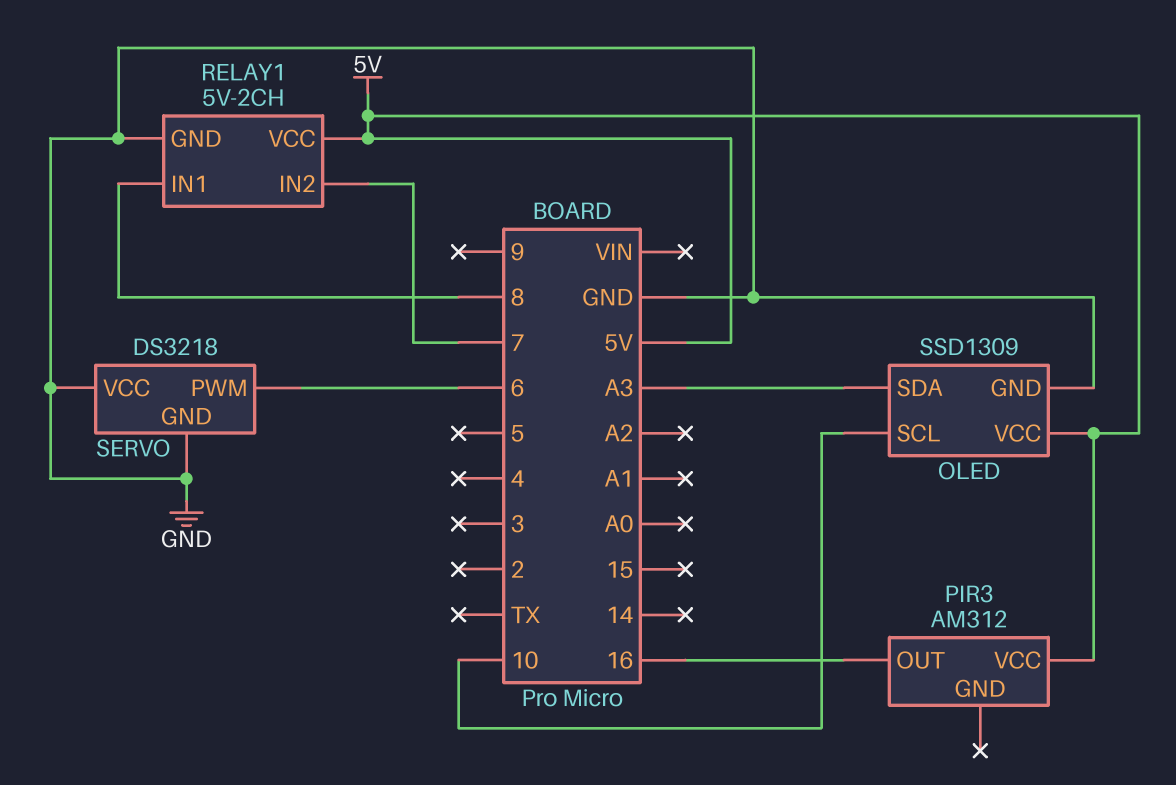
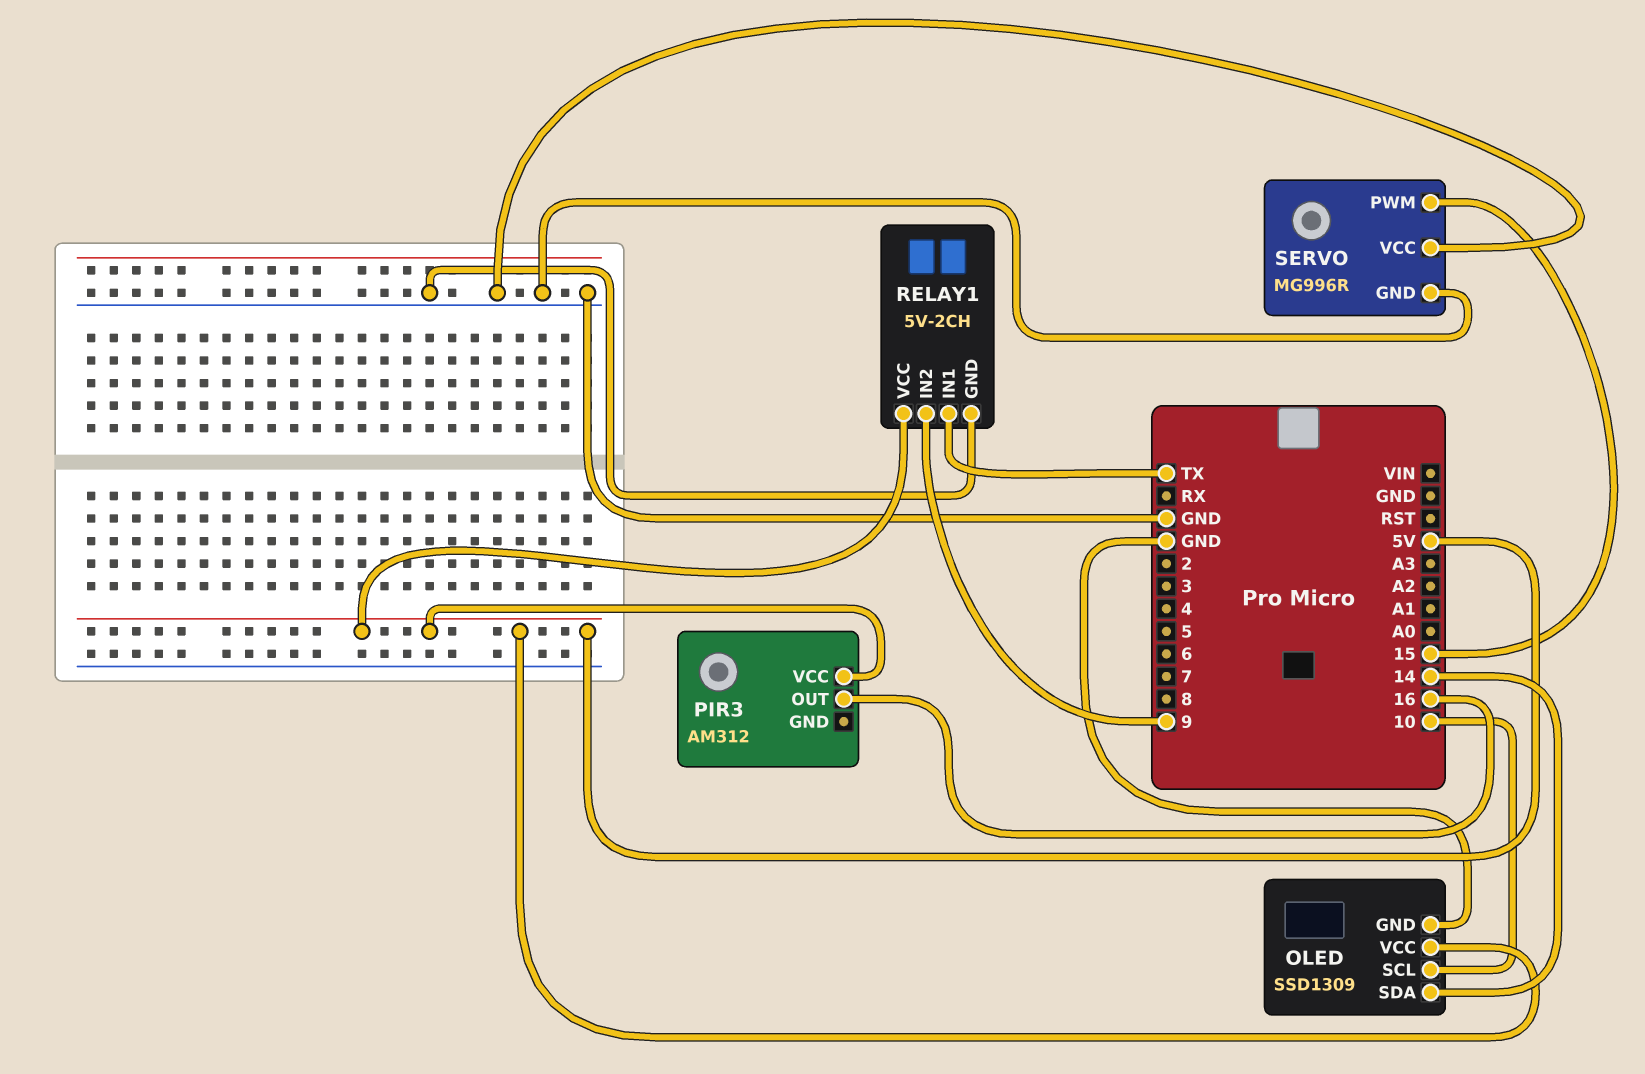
OLED pin SDA: A3 -> 14
RELAY1 pin IN1: 8 -> TX
RELAY1 pin IN2: 7 -> 9
SERVO: DS3218 -> MG996R
SERVO pin PWM: 6 -> 15

